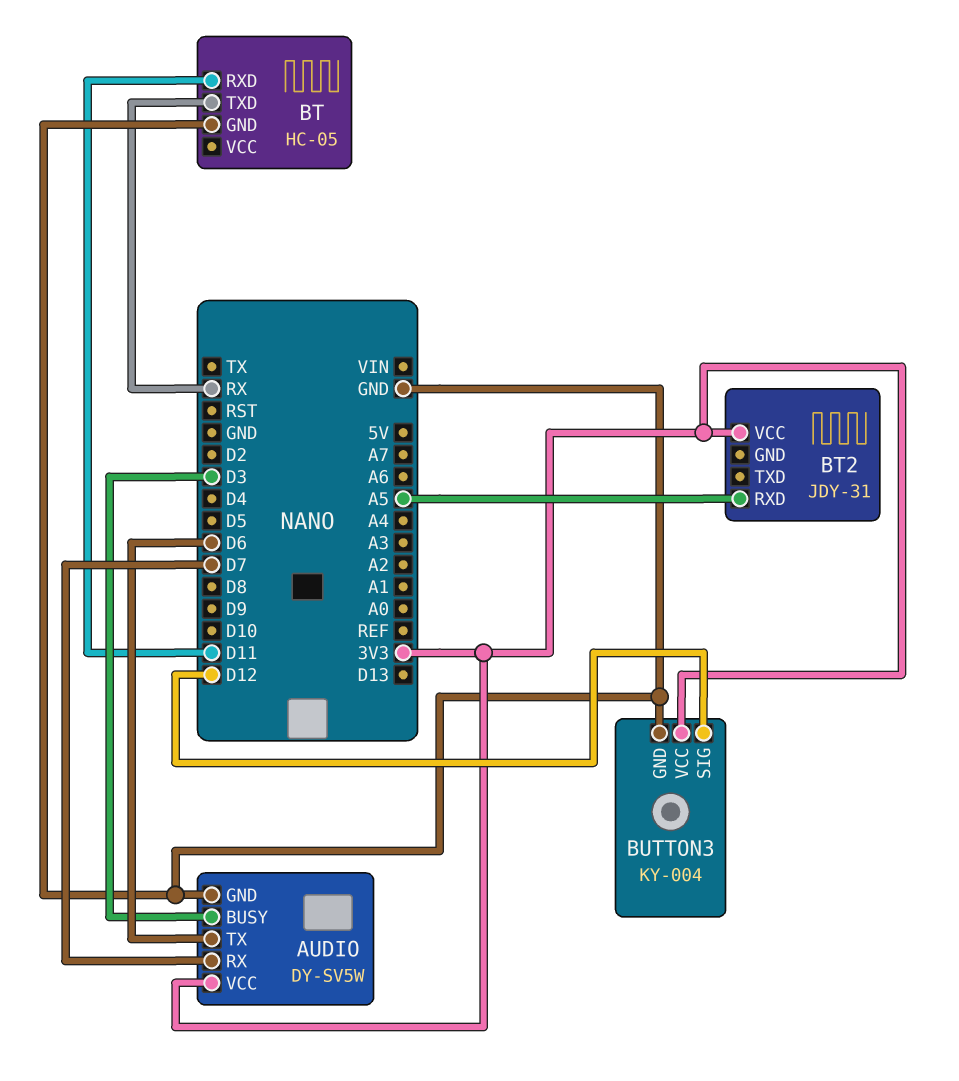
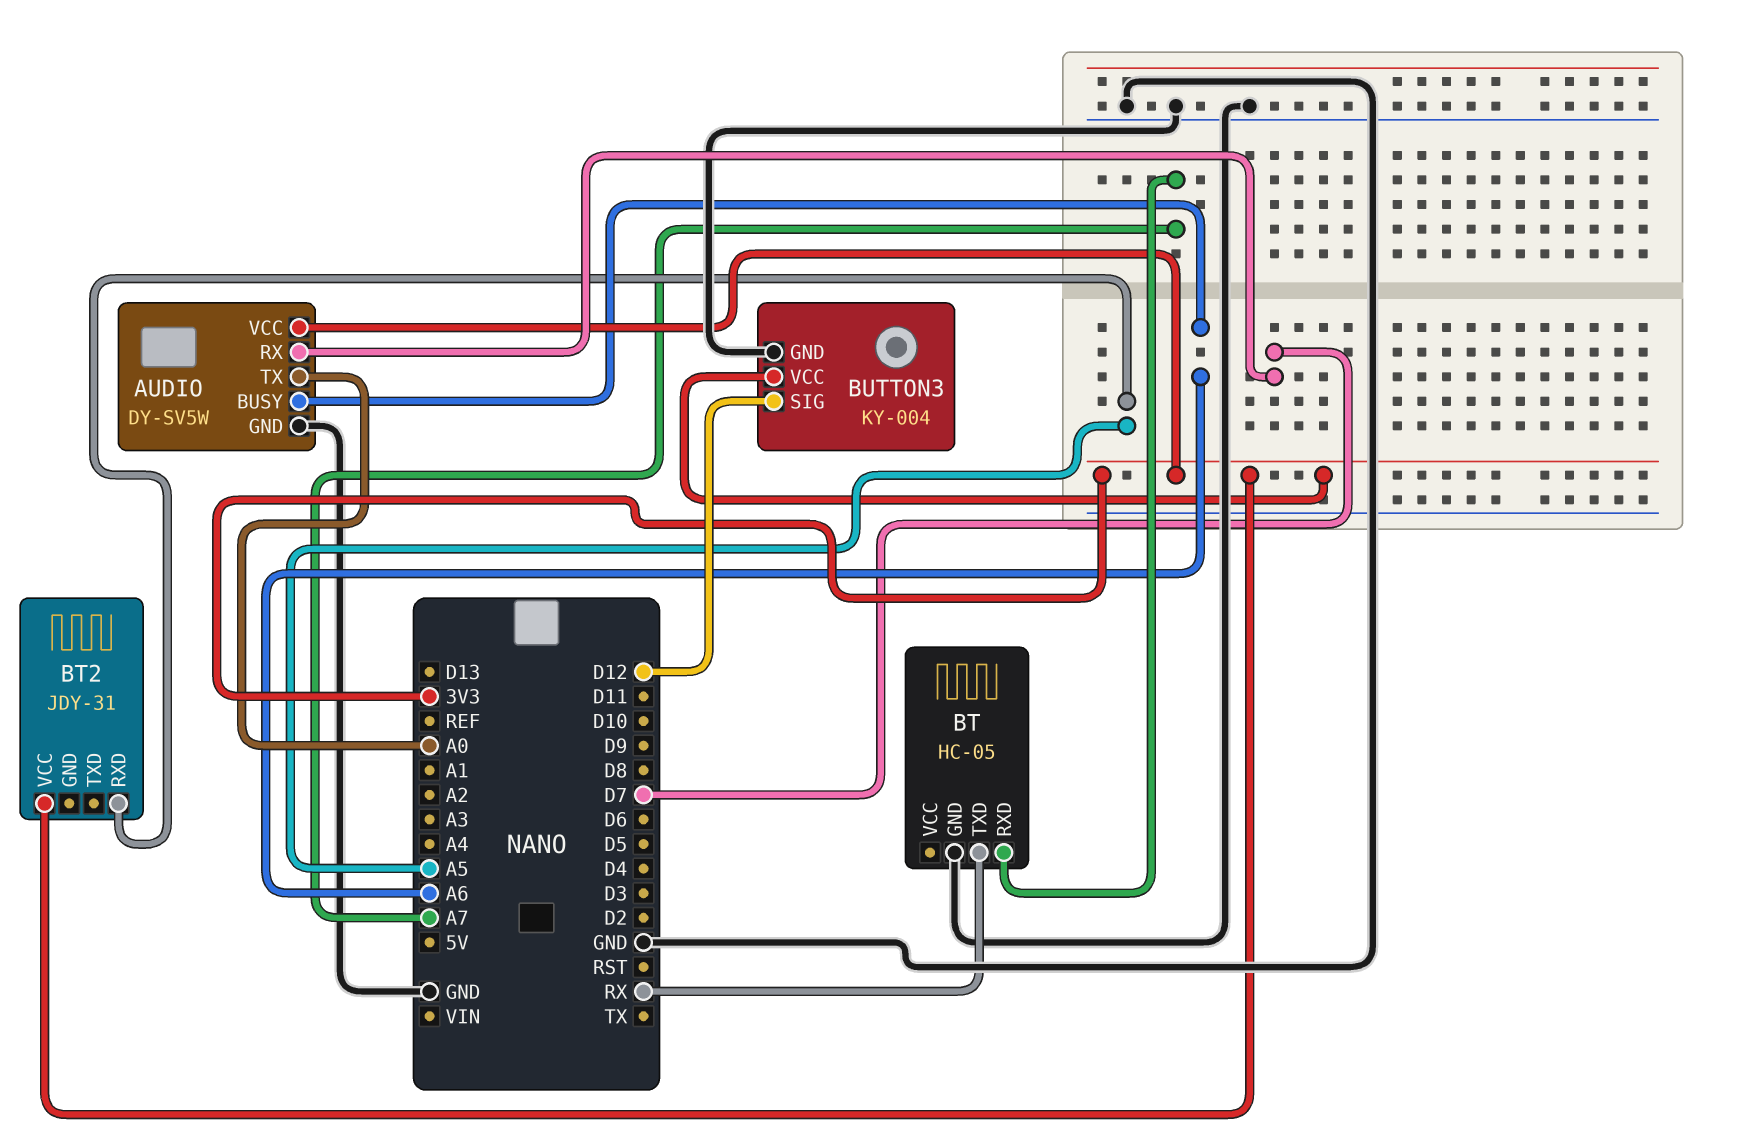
AUDIO pin BUSY: D3 -> A6
AUDIO pin TX: D6 -> A0
BT pin RXD: D11 -> A7

